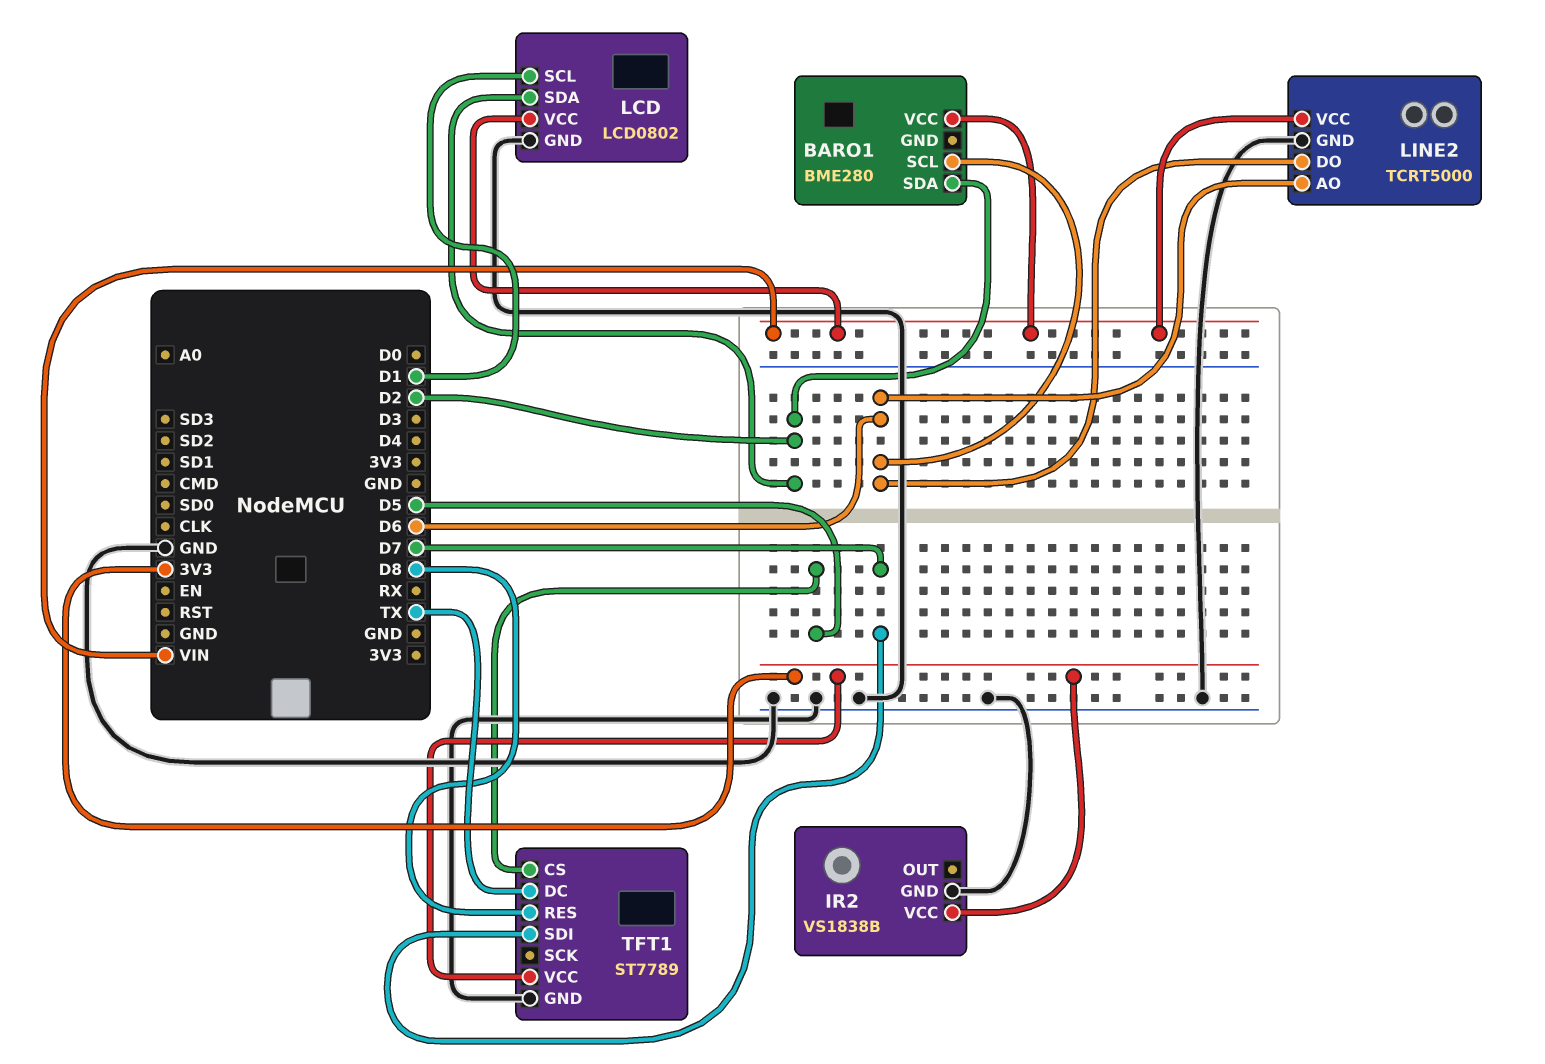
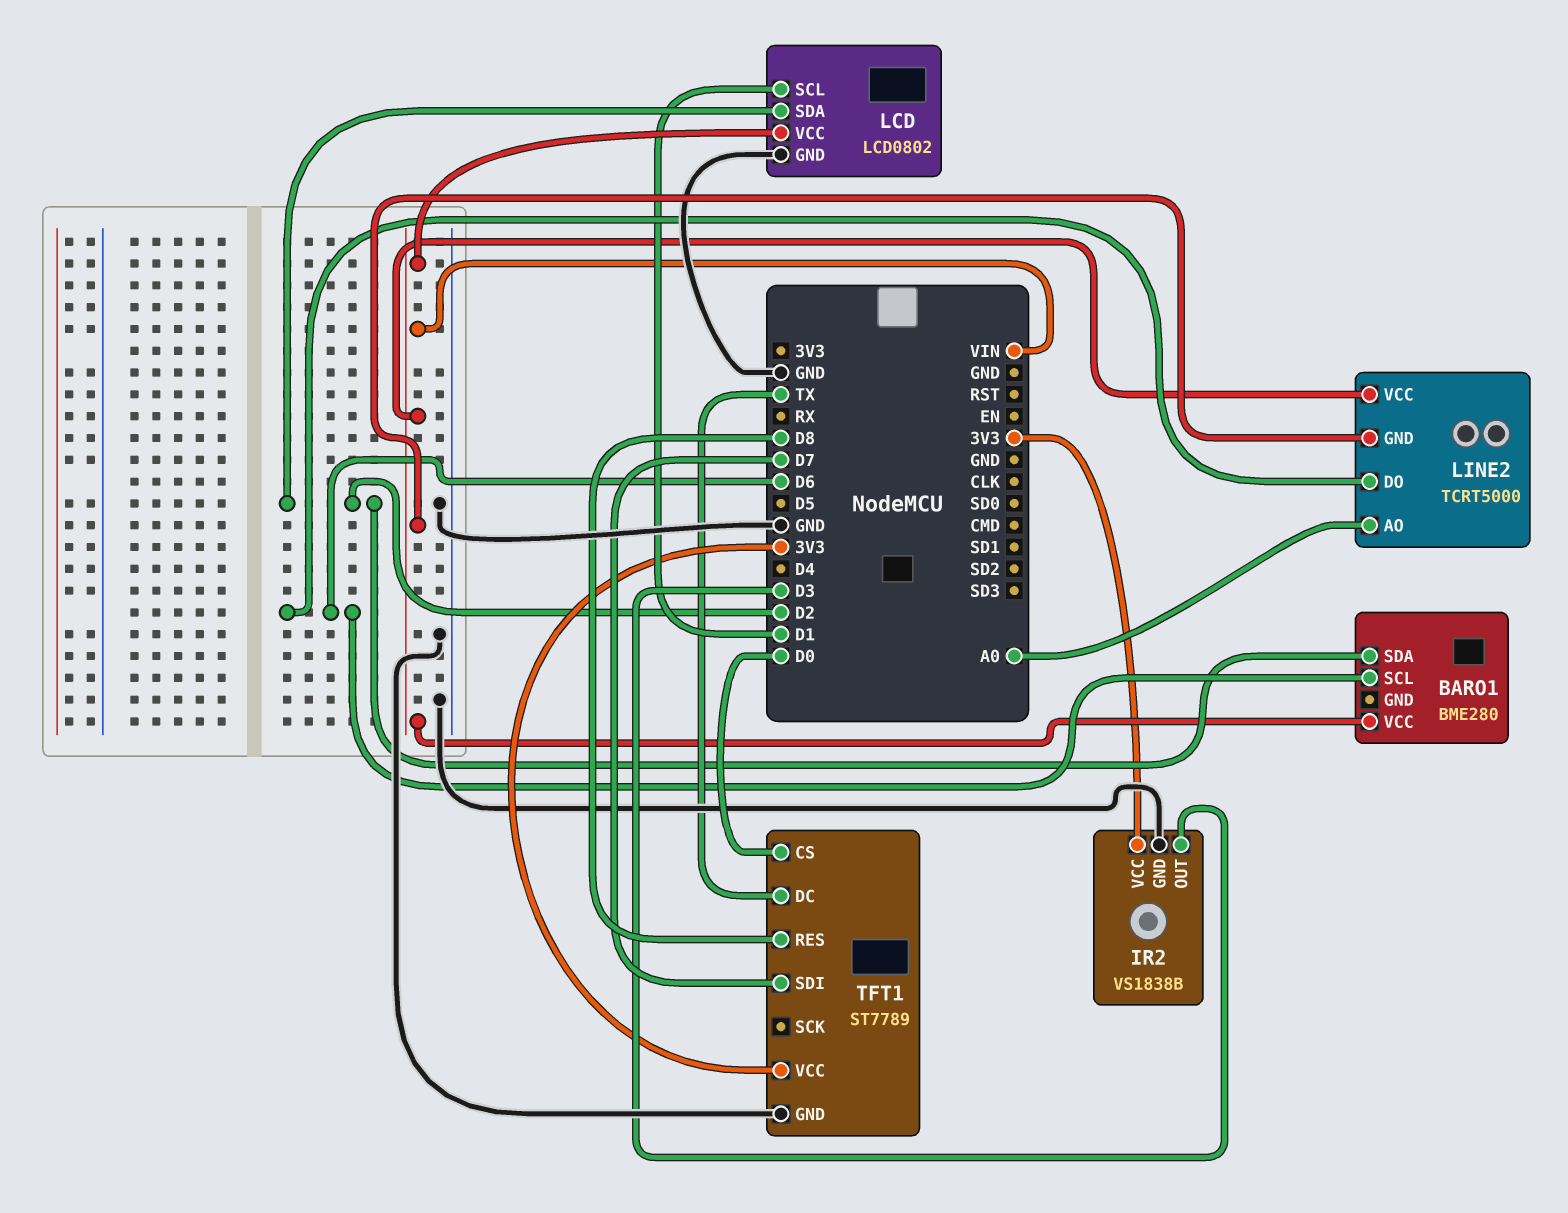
IR2 pin OUT: none -> D3
LINE2 pin AO: D6 -> A0
LINE2 pin GND: GND -> VIN
TFT1 pin CS: D5 -> D0

